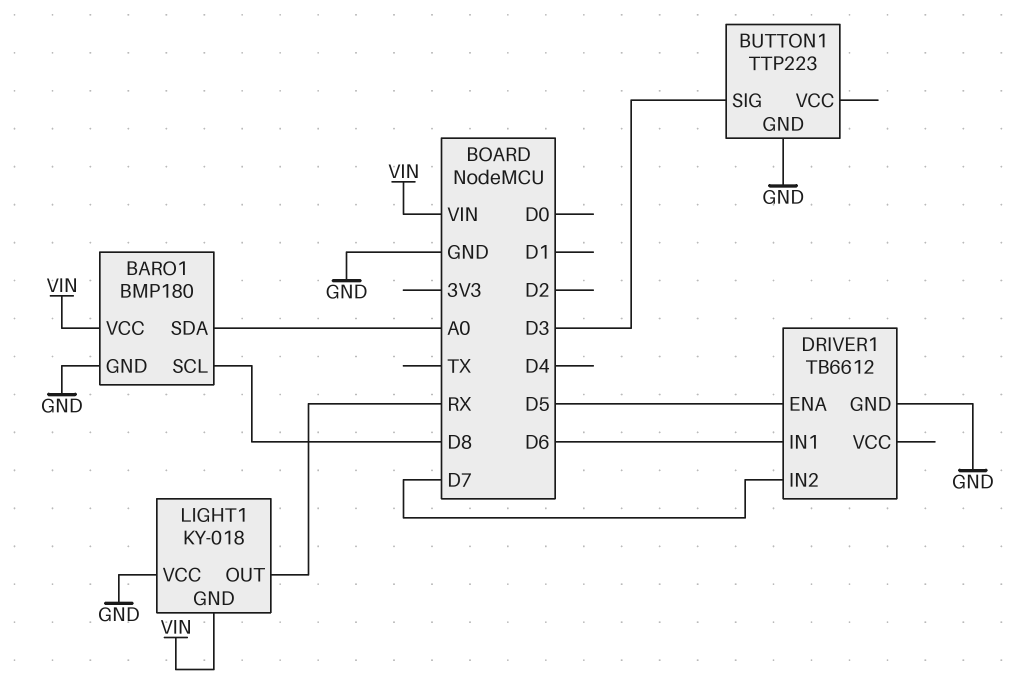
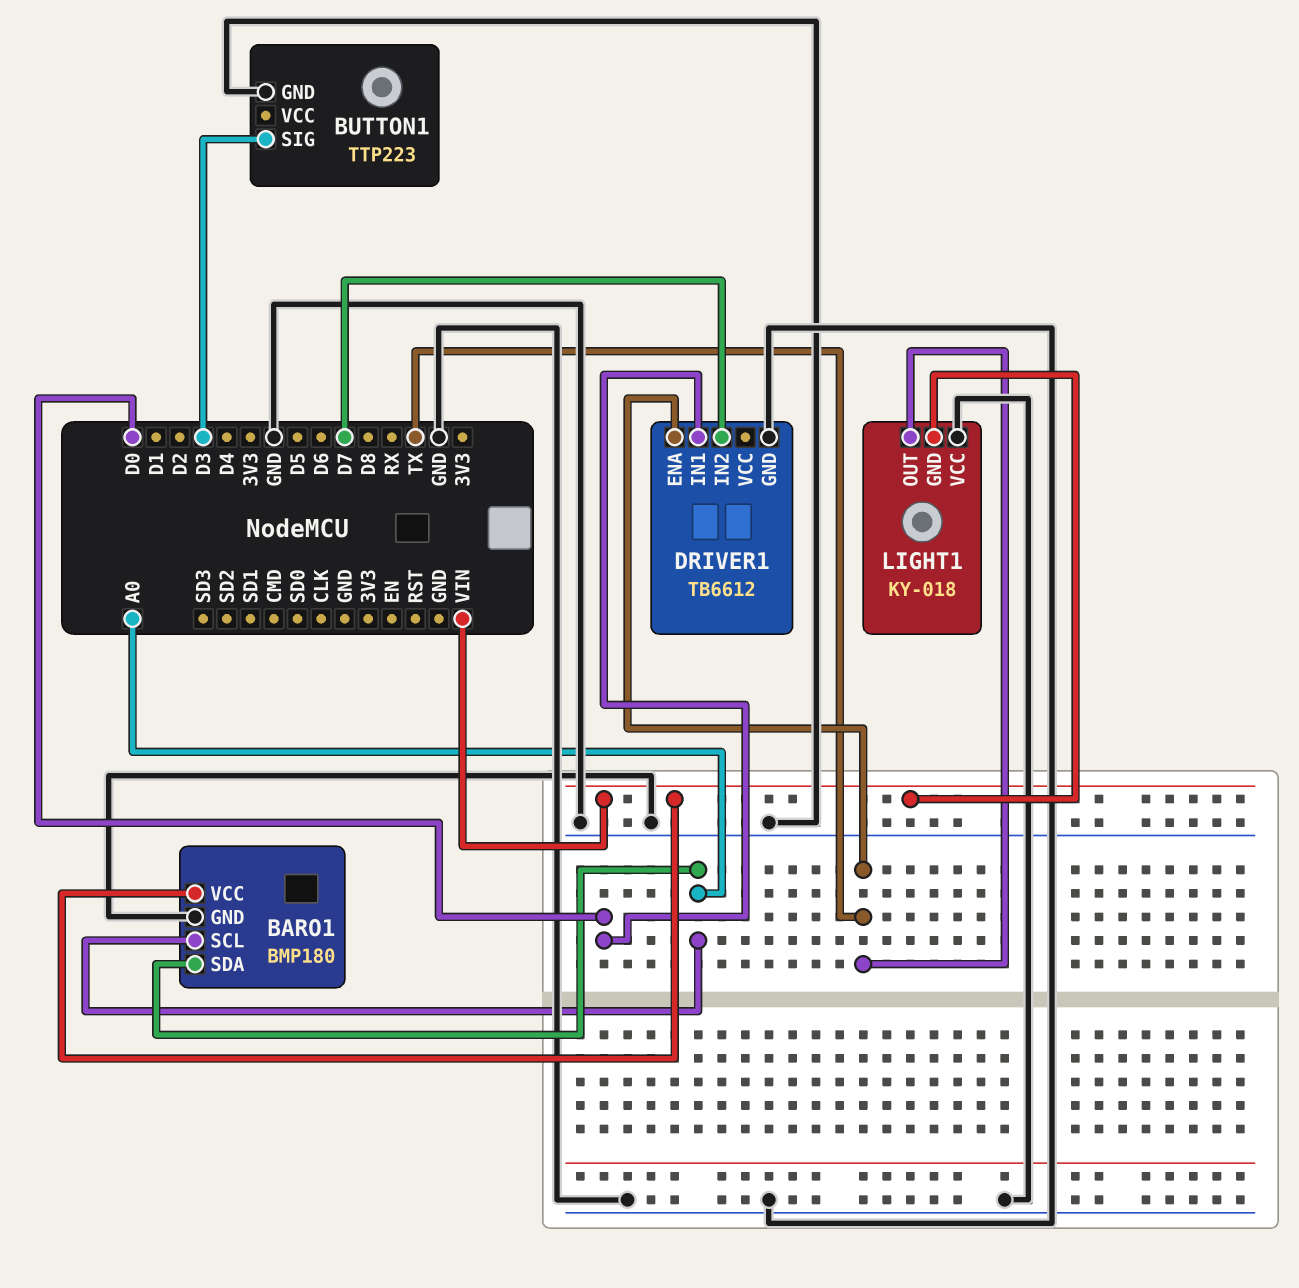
BARO1 pin SCL: D8 -> A0
DRIVER1 pin ENA: D5 -> TX
DRIVER1 pin IN1: D6 -> D0
LIGHT1 pin OUT: RX -> TX

